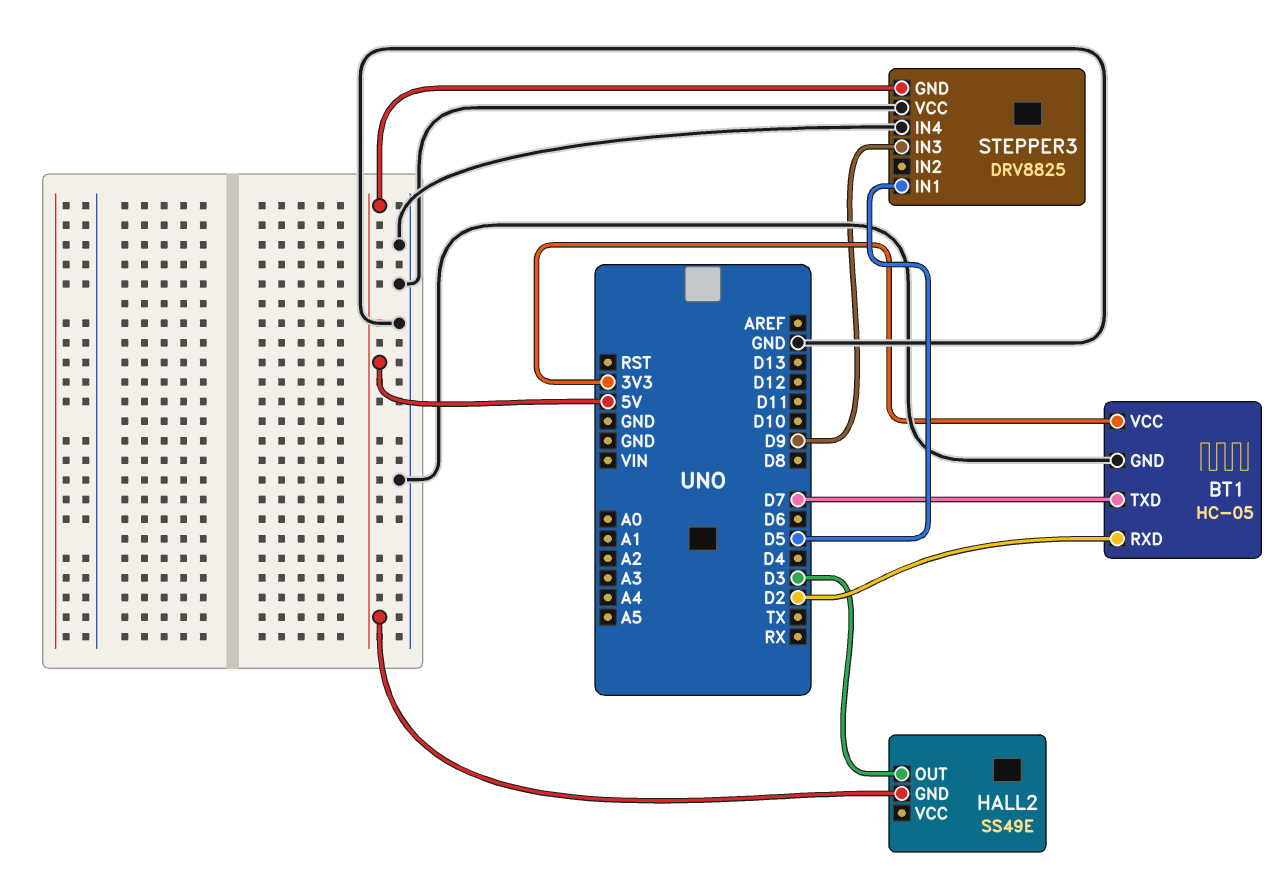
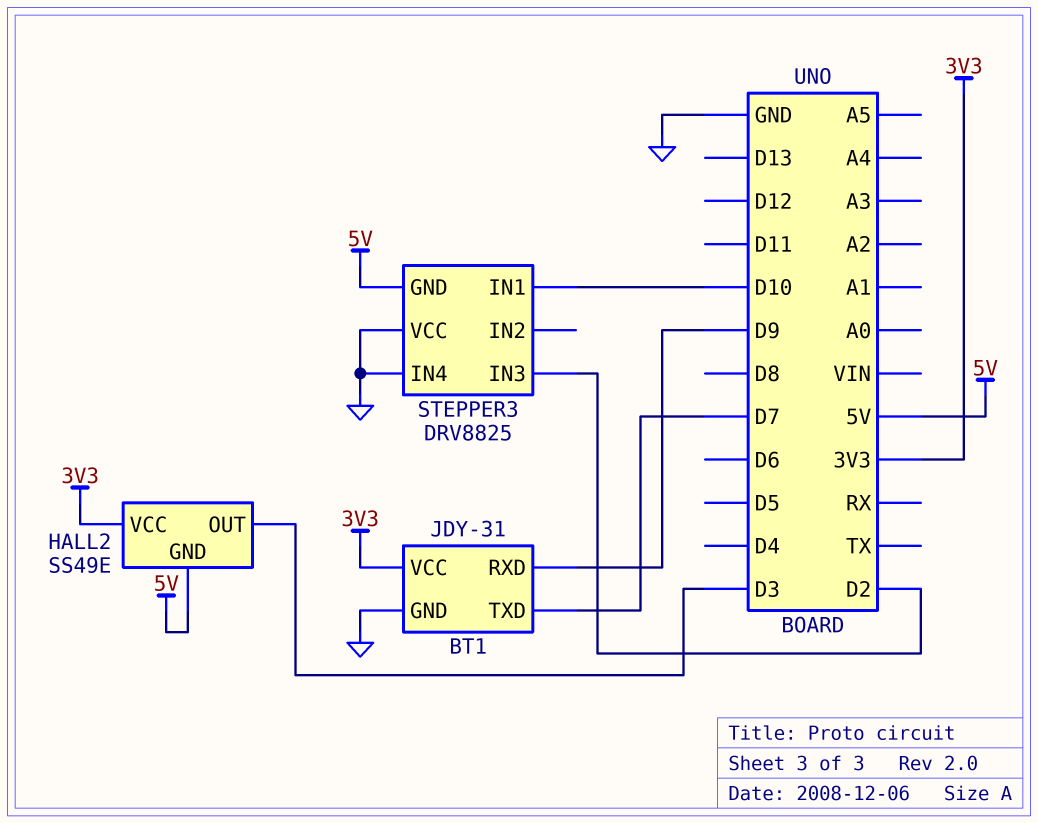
BT1: HC-05 -> JDY-31
BT1 pin RXD: D2 -> D9
HALL2 pin VCC: none -> 3V3
STEPPER3 pin IN1: D5 -> D10
STEPPER3 pin IN3: D9 -> D2

